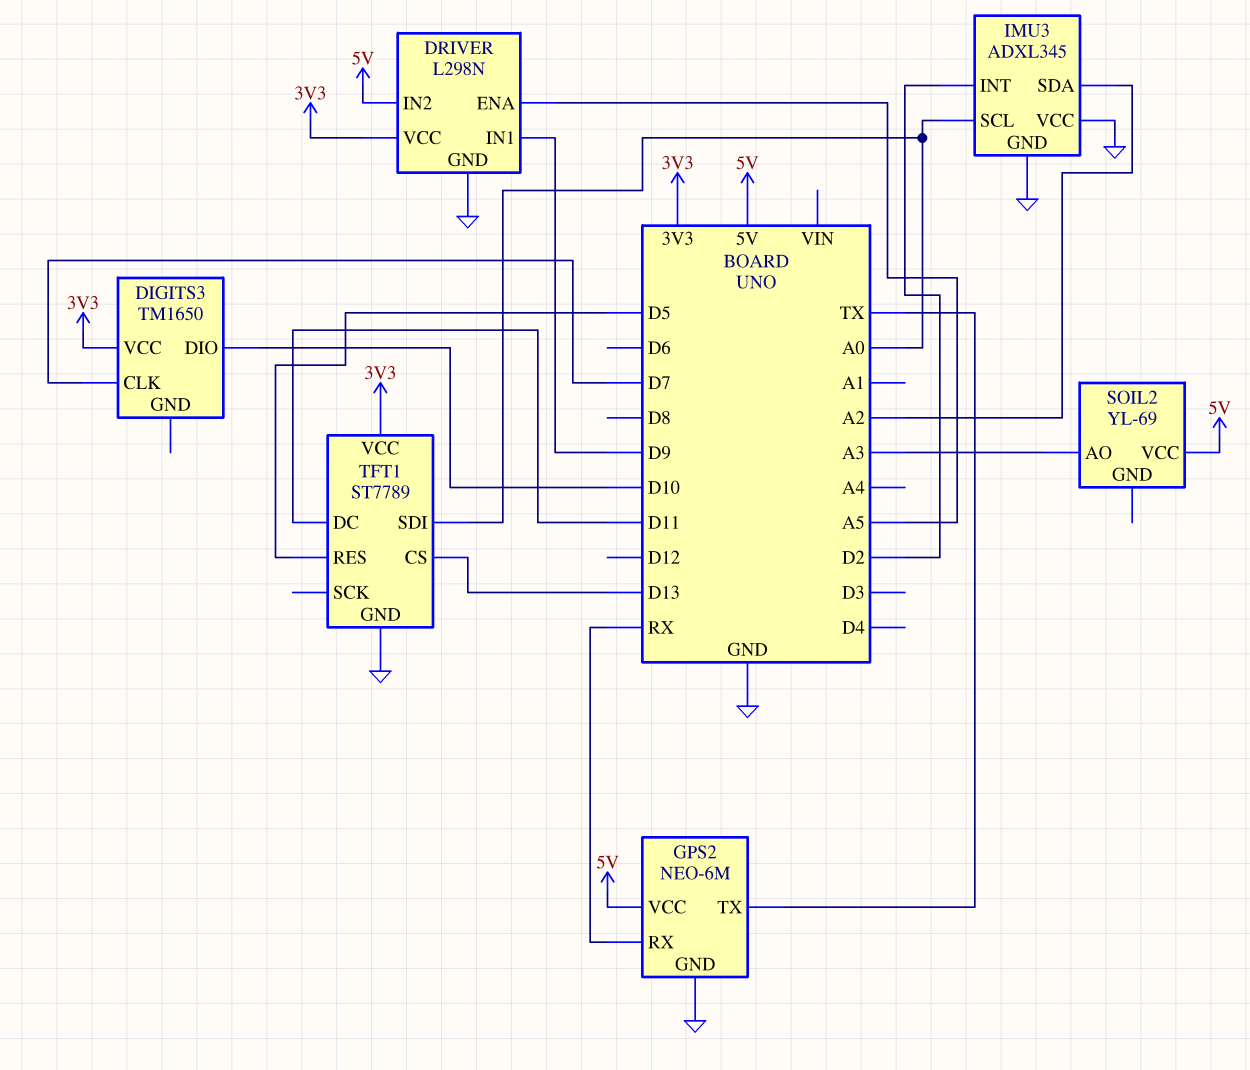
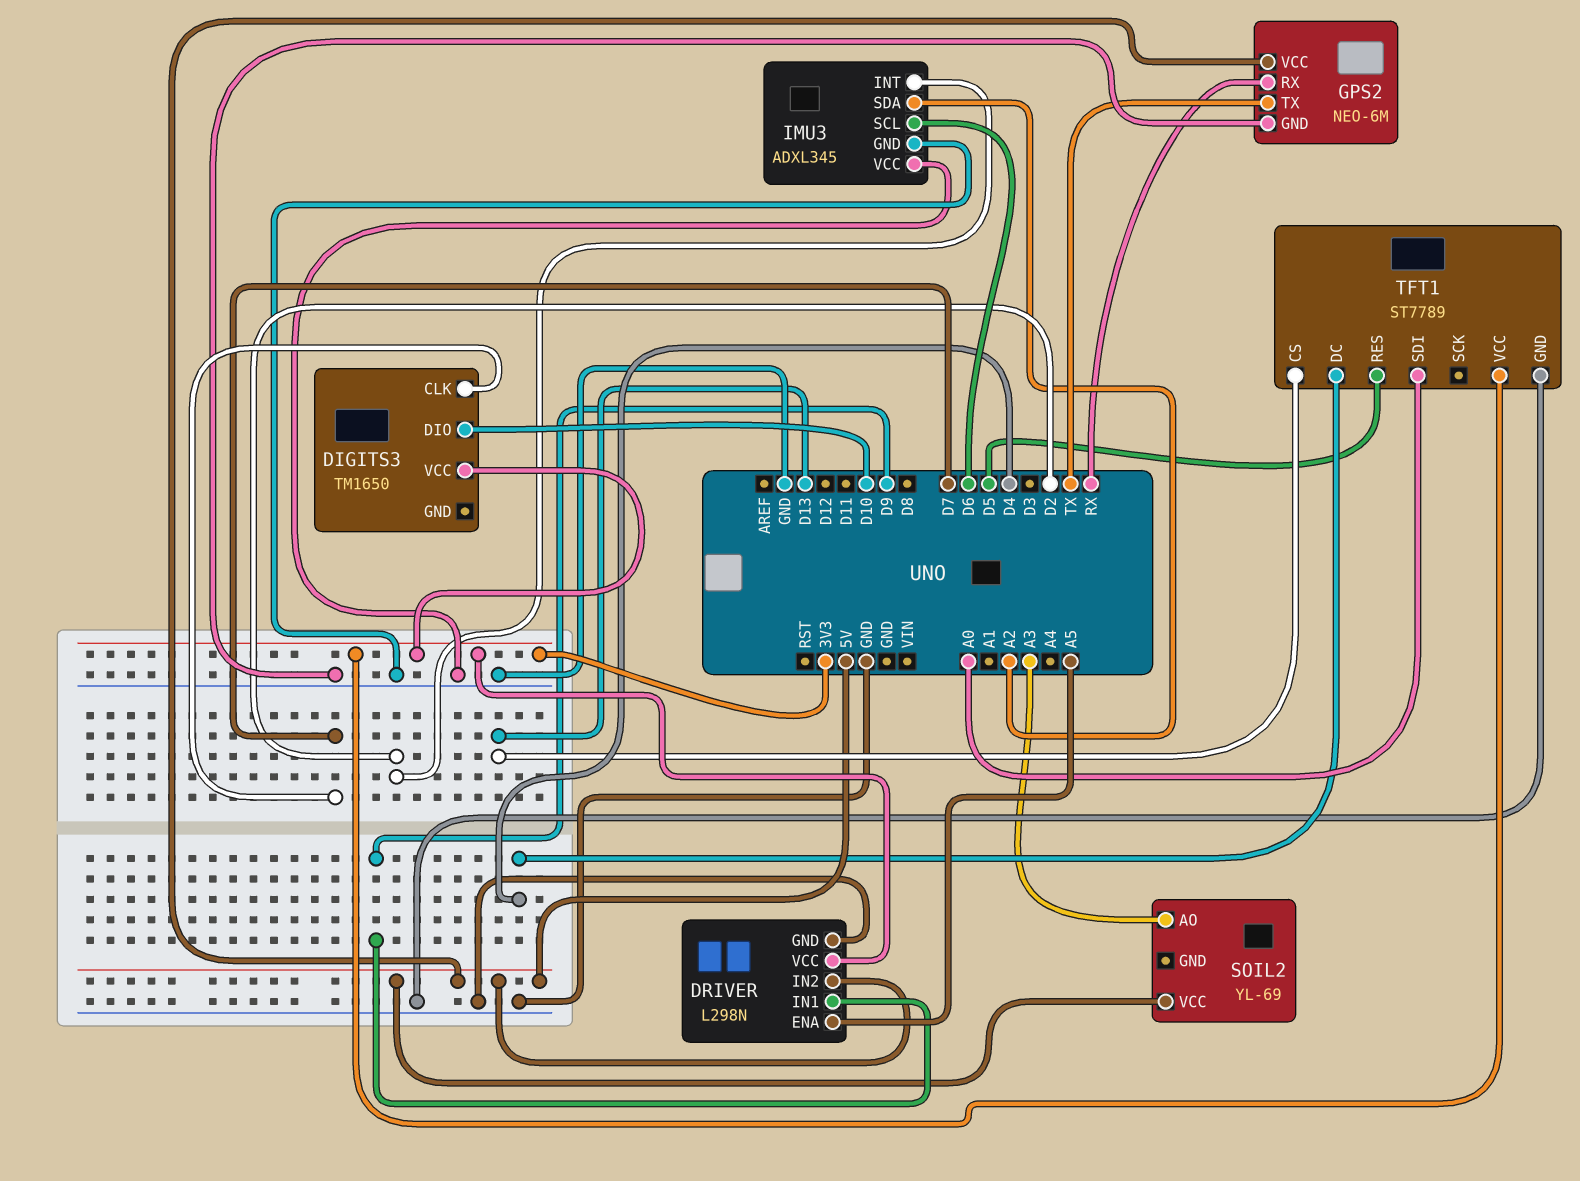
IMU3 pin SCL: A0 -> D6
TFT1 pin DC: D11 -> D4

